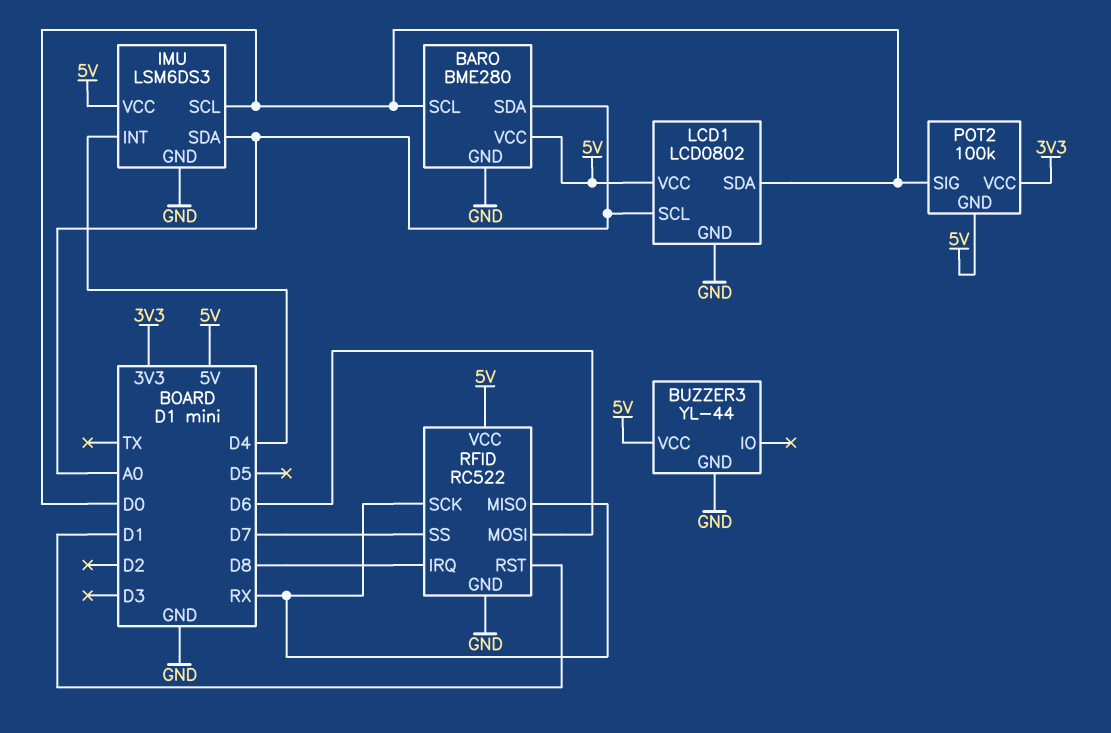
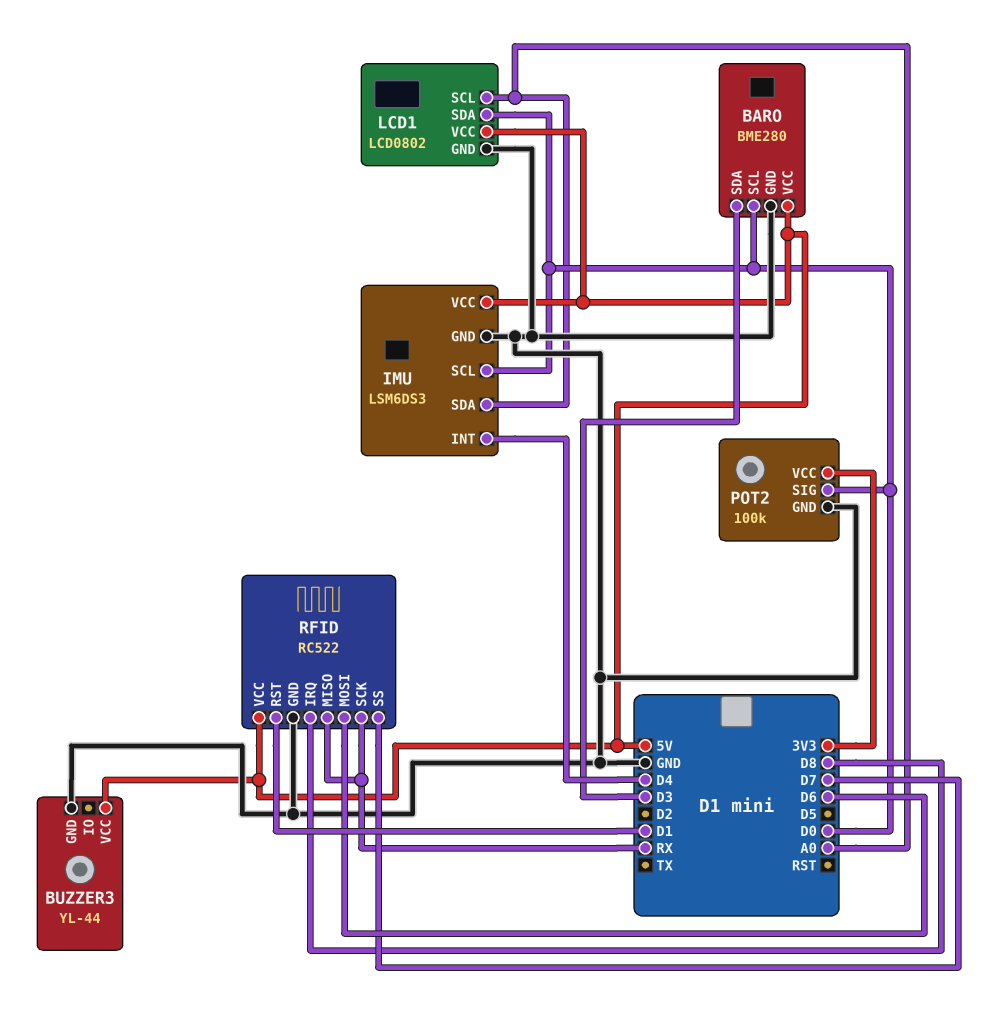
BARO pin SDA: A0 -> D3
POT2 pin GND: 5V -> GND

